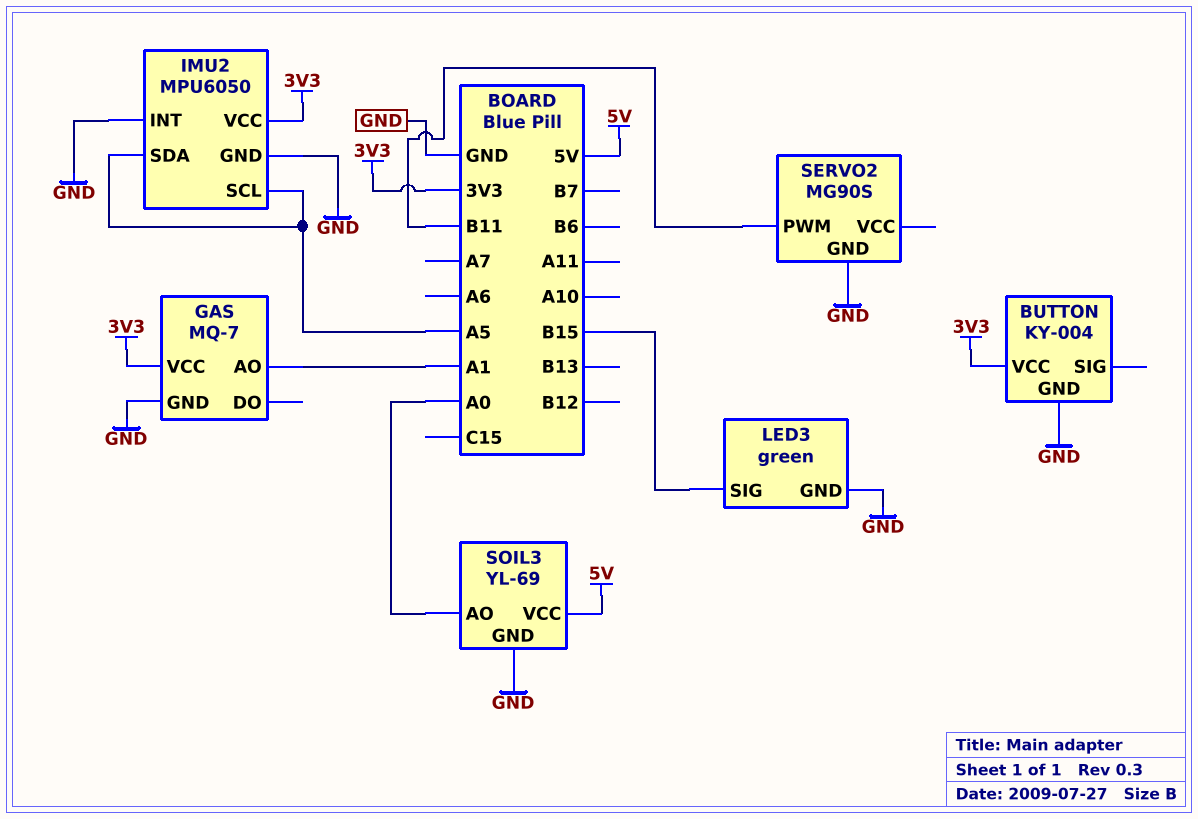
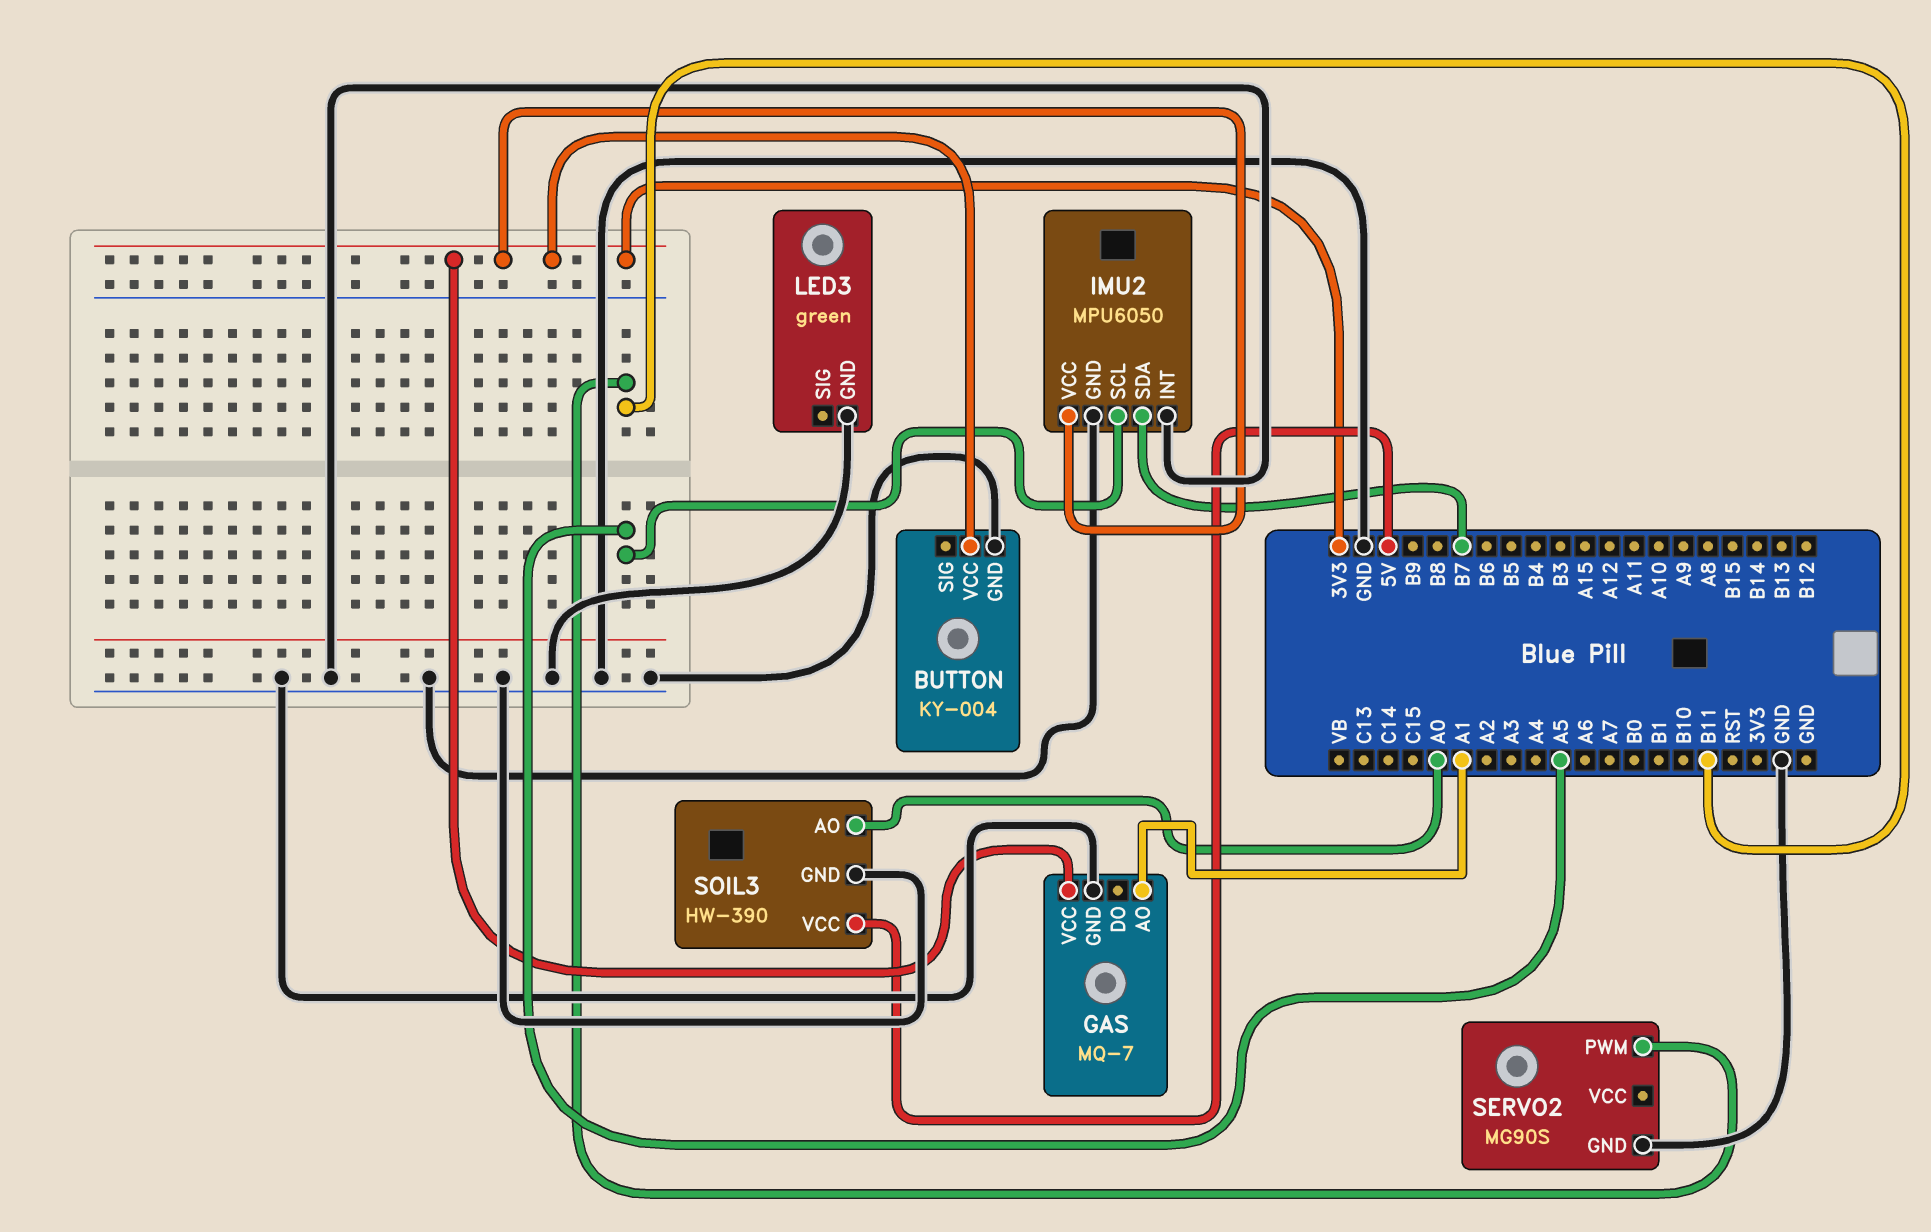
IMU2 pin SDA: A5 -> B7
LED3 pin SIG: B15 -> none
SOIL3: YL-69 -> HW-390

